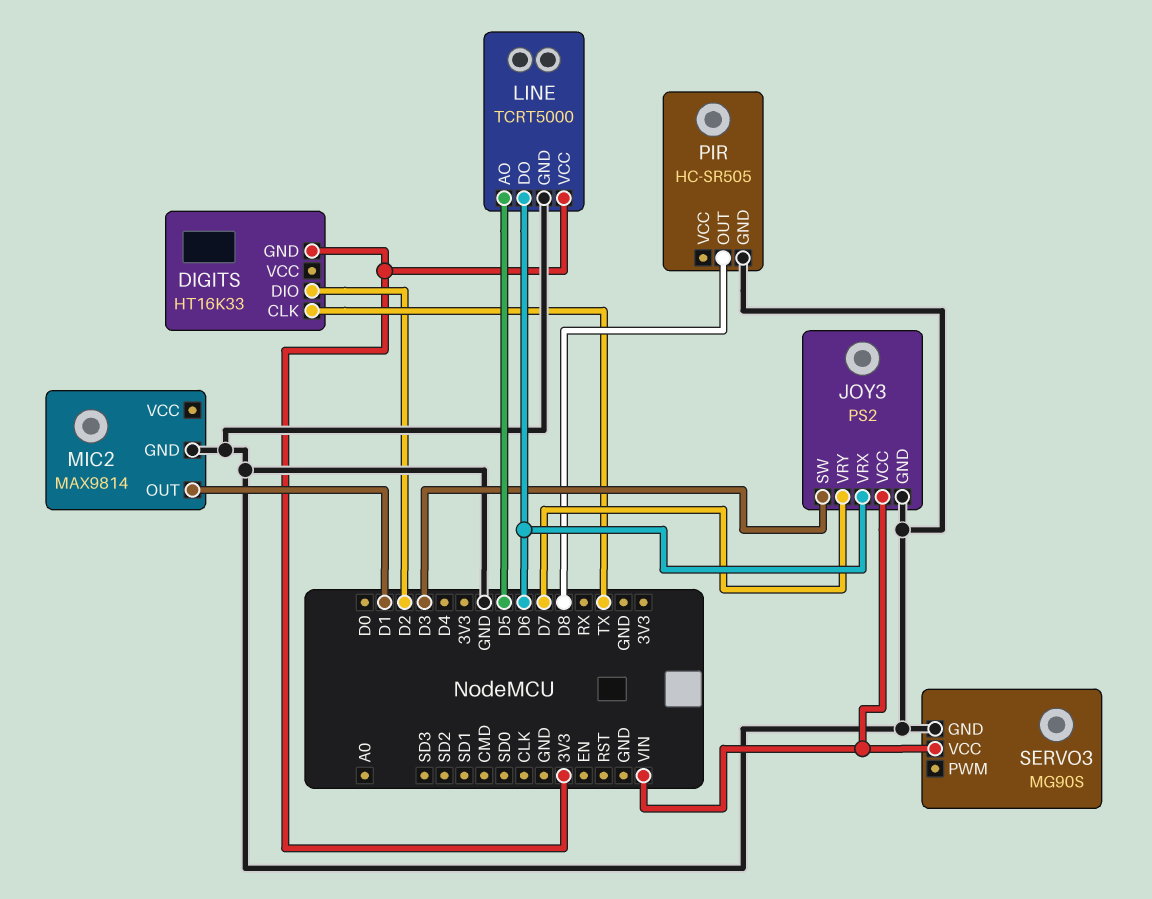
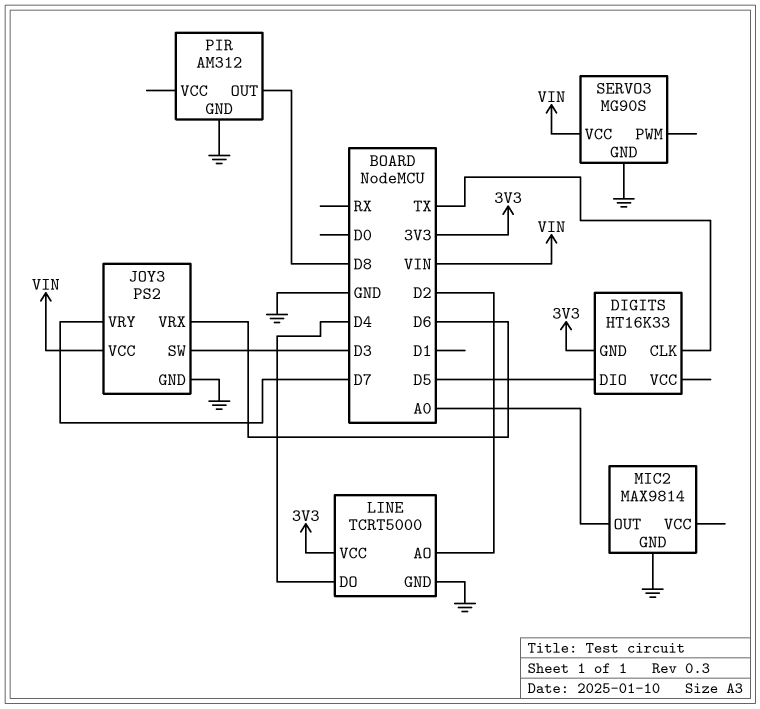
DIGITS pin DIO: D2 -> D5
LINE pin AO: D5 -> D2
LINE pin DO: D6 -> D4
MIC2 pin OUT: D1 -> A0
PIR: HC-SR505 -> AM312

